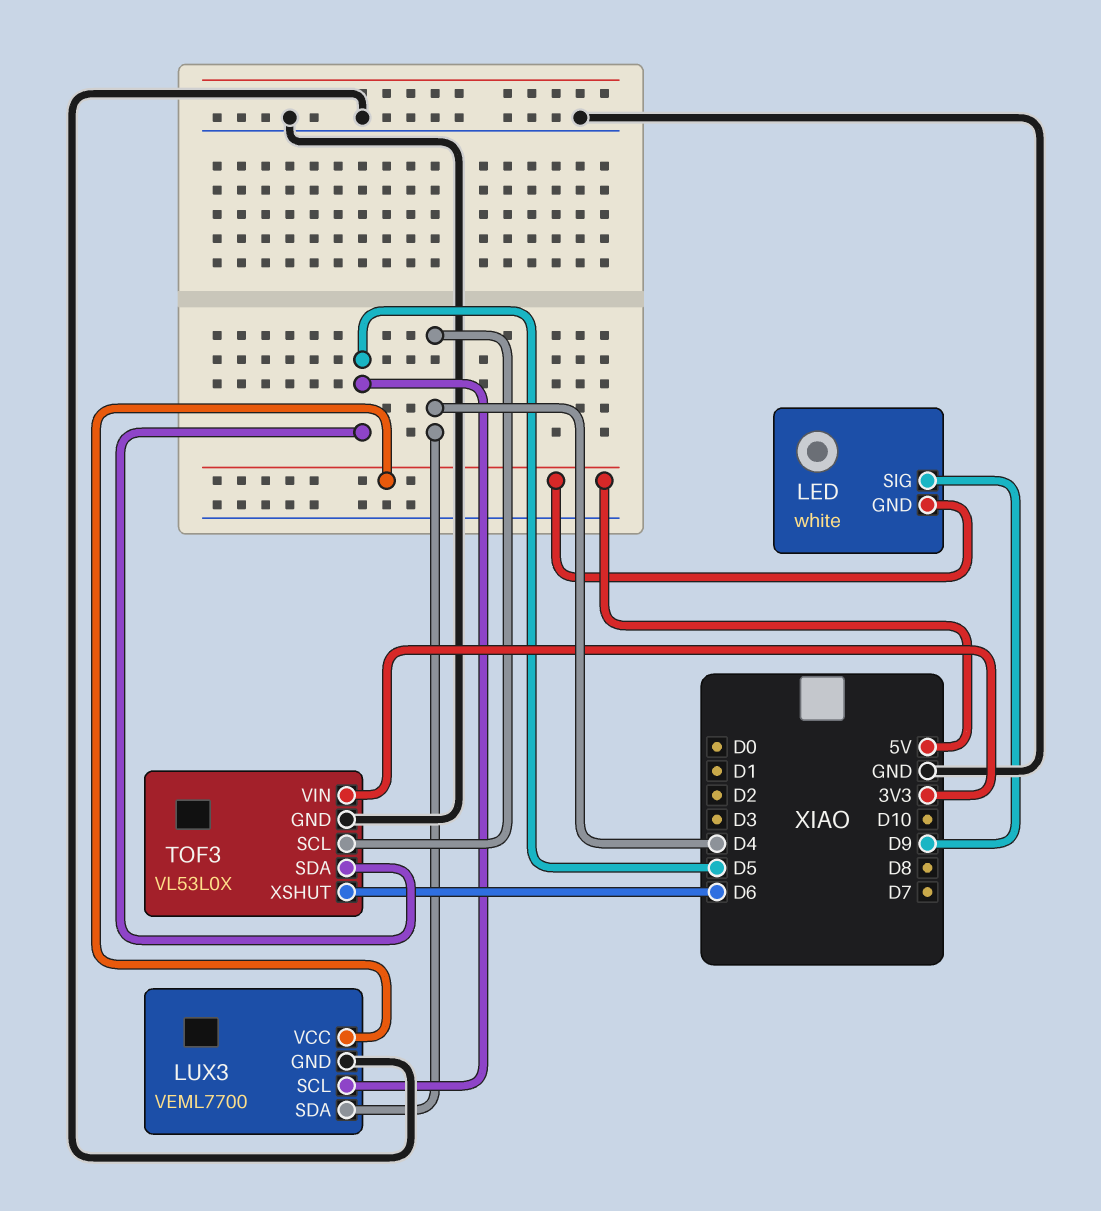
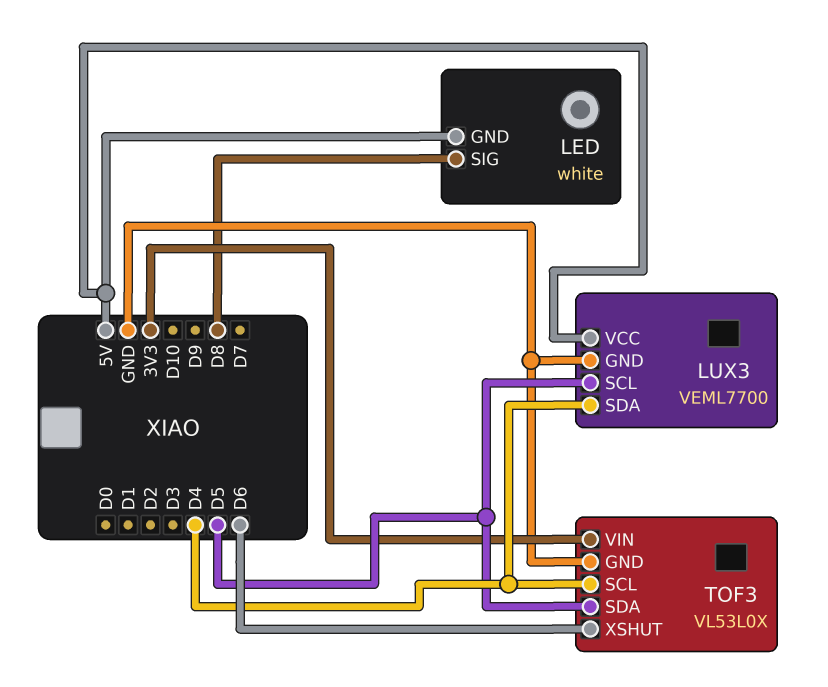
LED pin SIG: D9 -> D8

